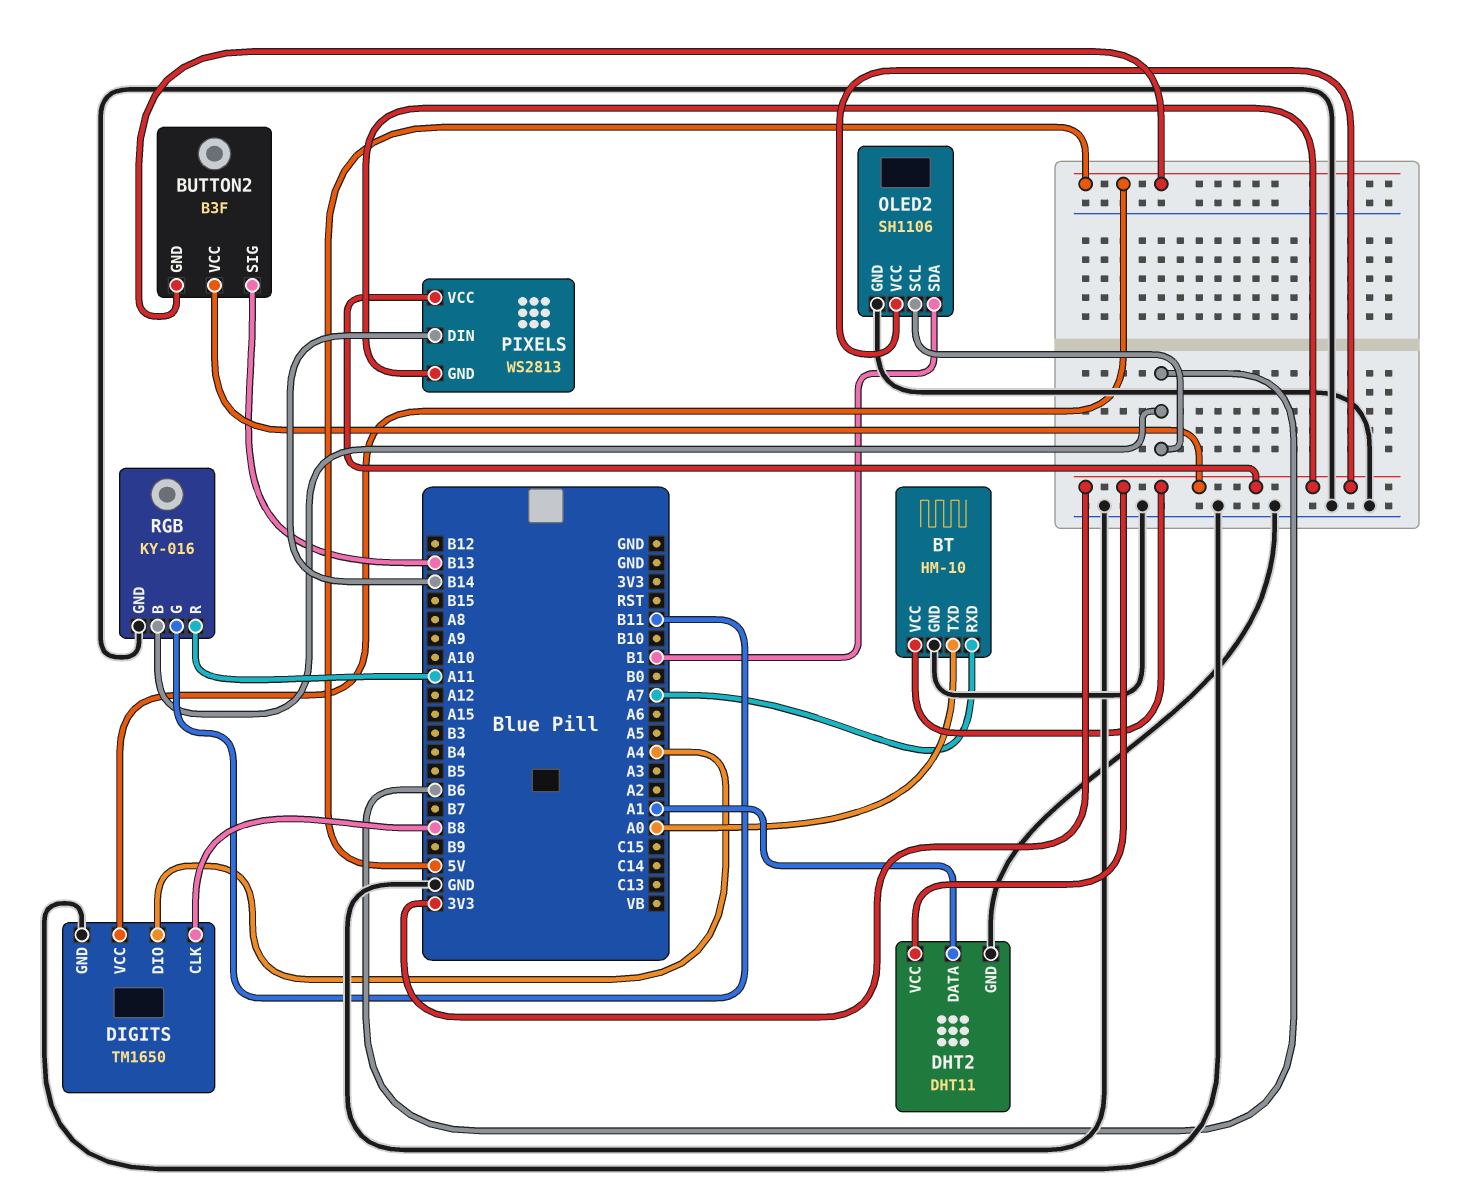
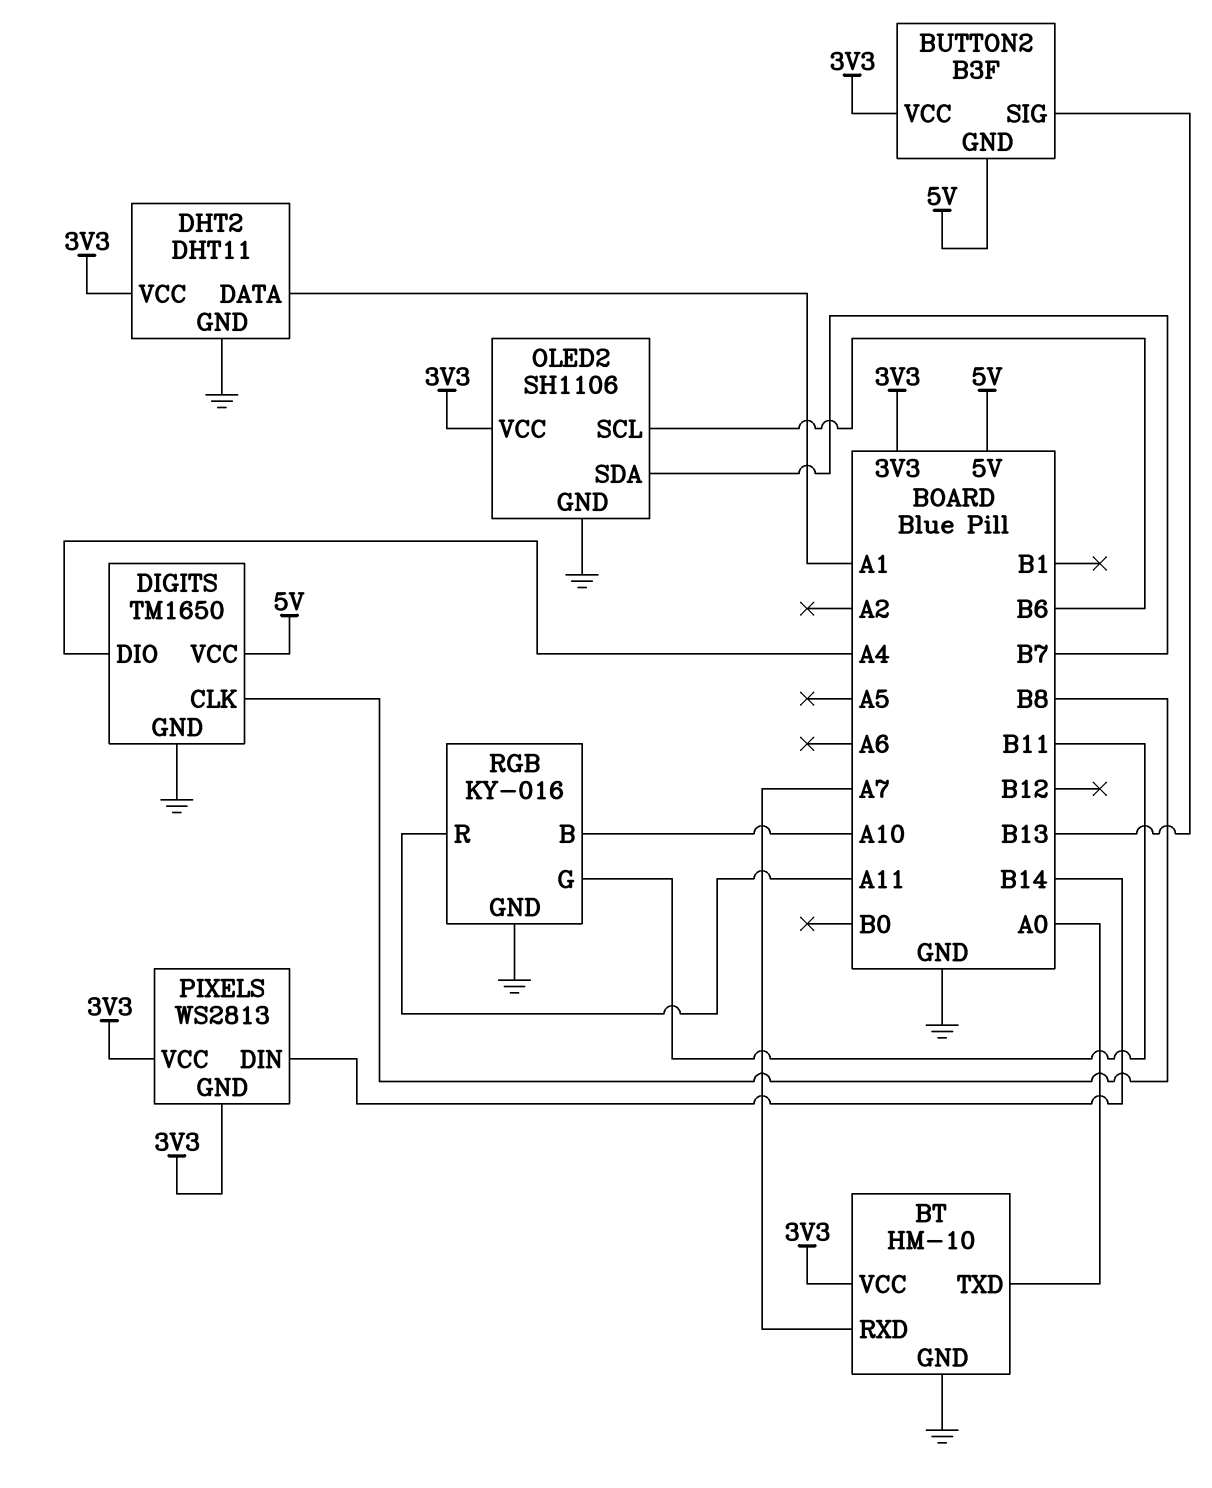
OLED2 pin SDA: B1 -> B7
RGB pin B: B6 -> A10

